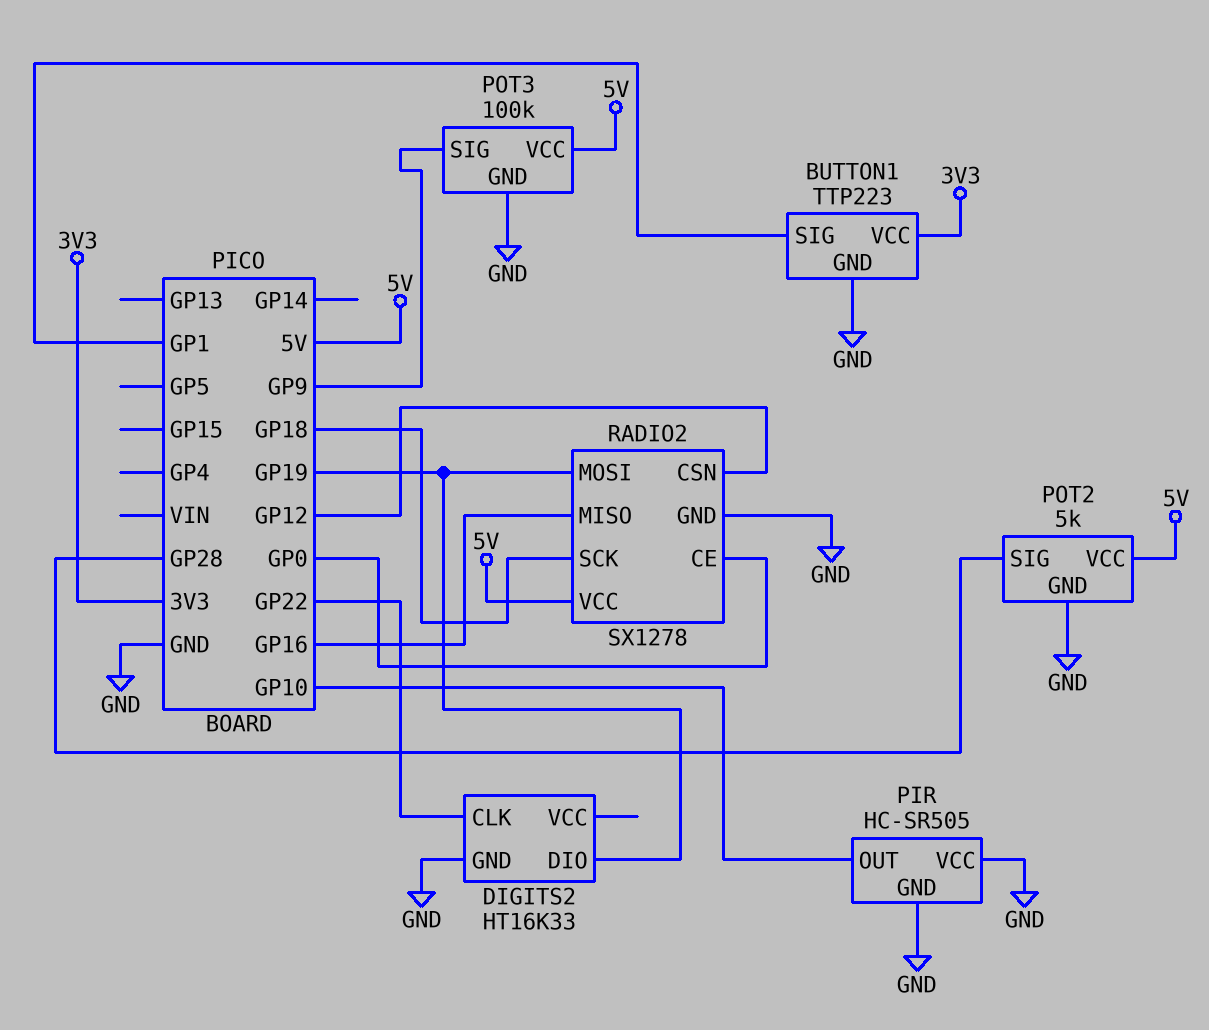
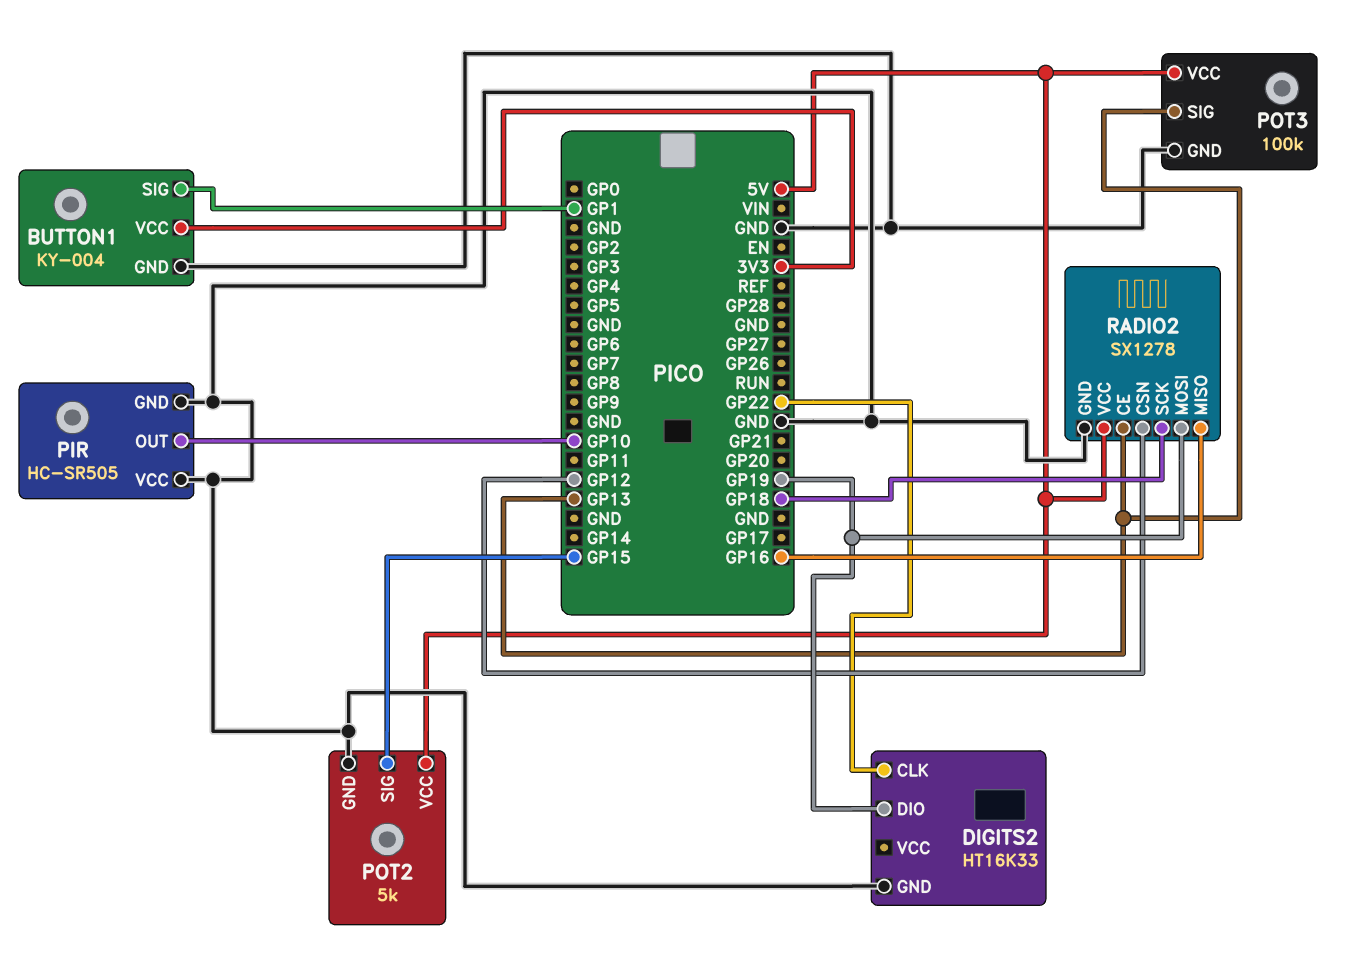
BUTTON1: TTP223 -> KY-004
POT2 pin SIG: GP28 -> GP15
POT3 pin SIG: GP9 -> GP13
RADIO2 pin CE: GP0 -> GP13

